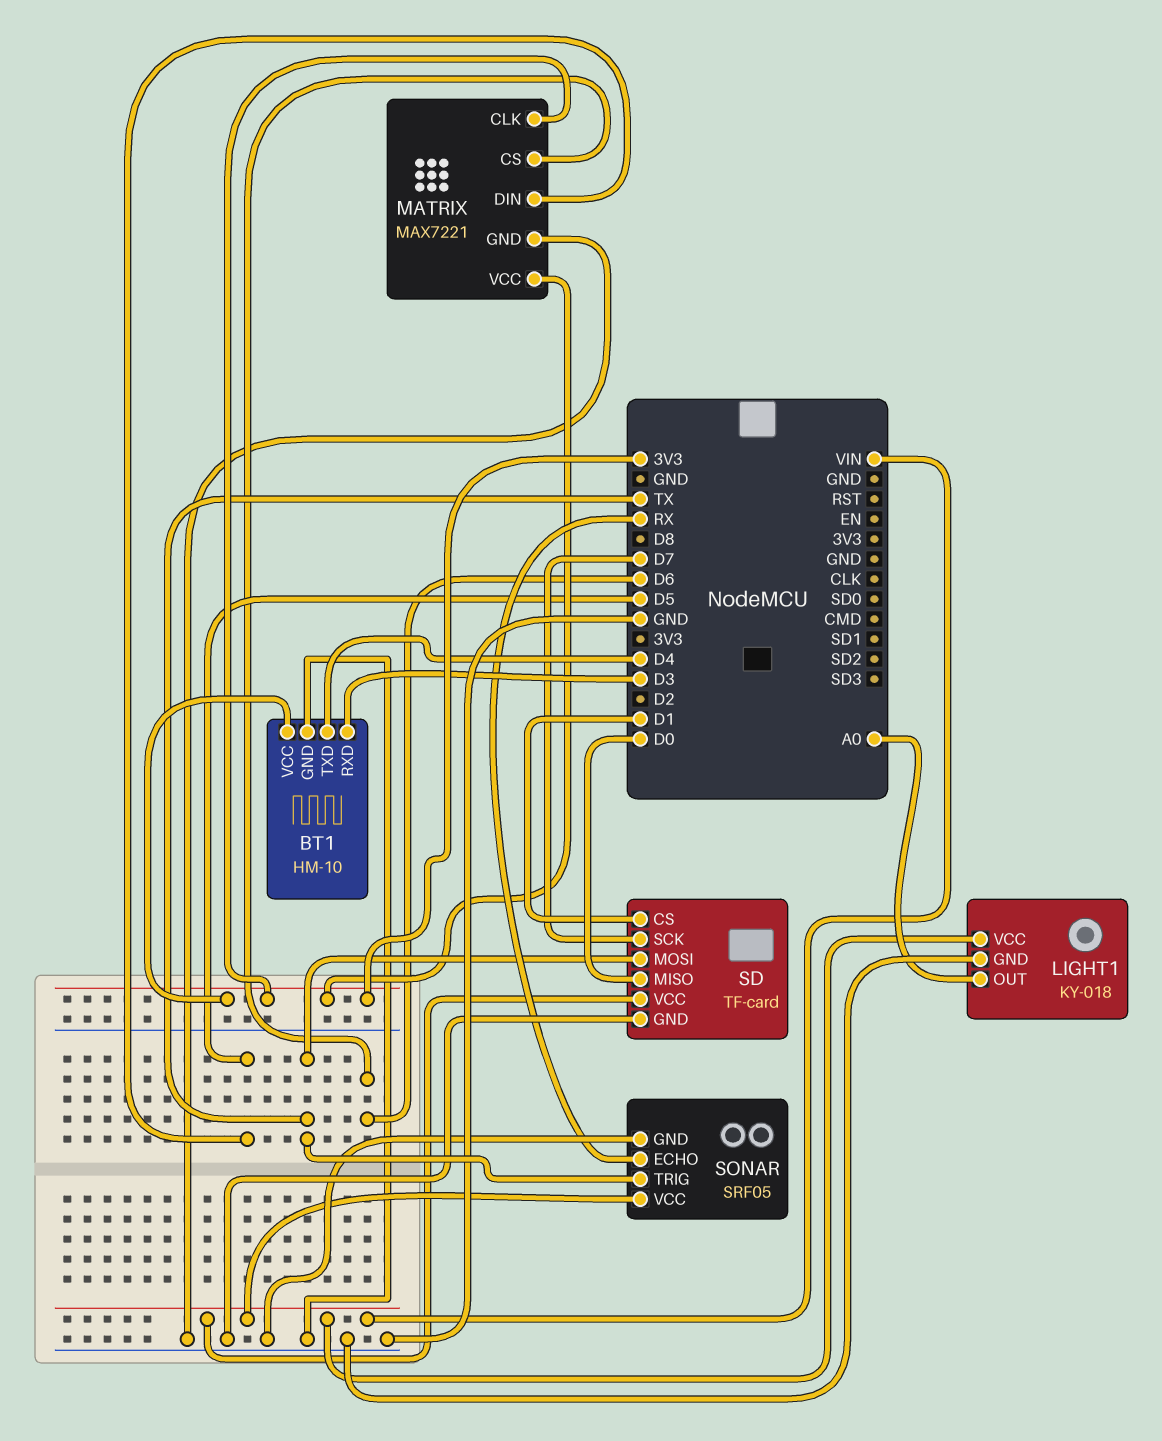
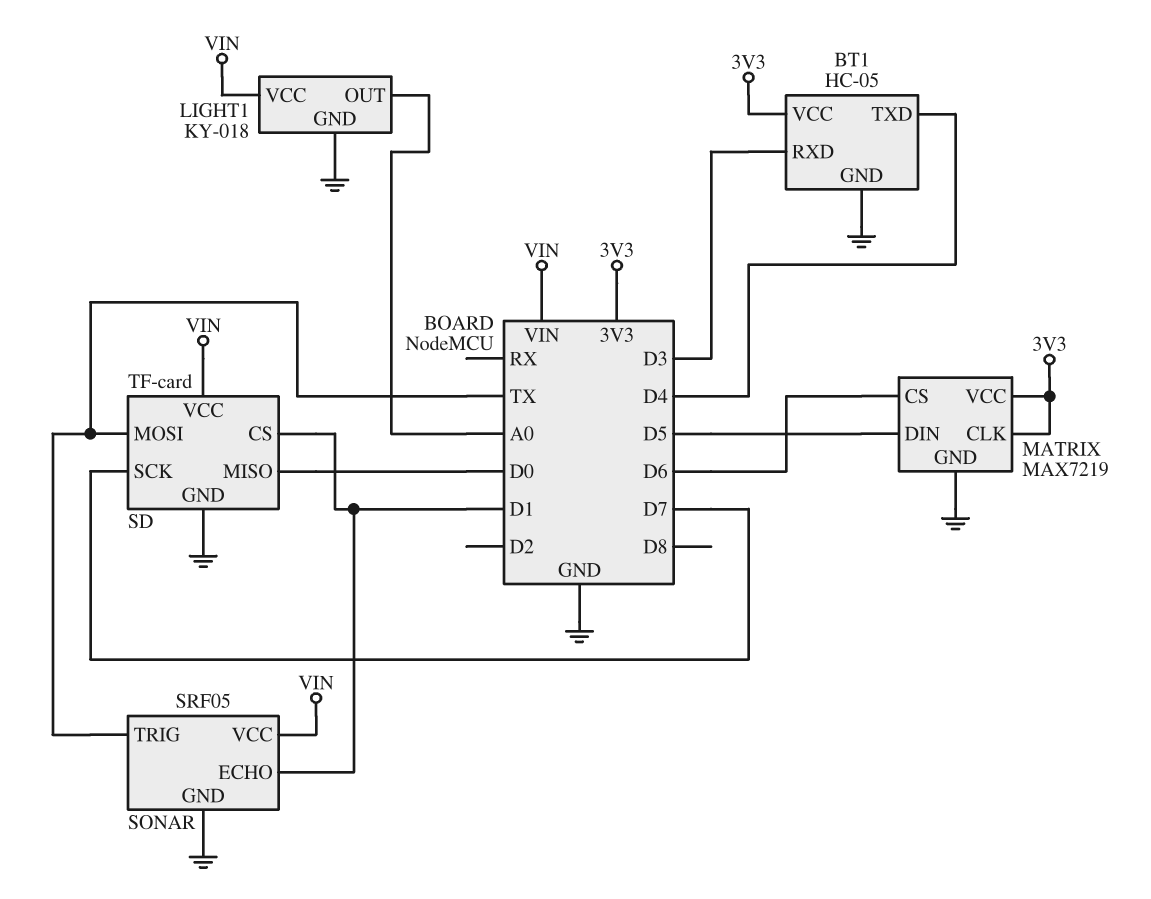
BT1: HM-10 -> HC-05
MATRIX: MAX7221 -> MAX7219
SONAR pin ECHO: RX -> D1

